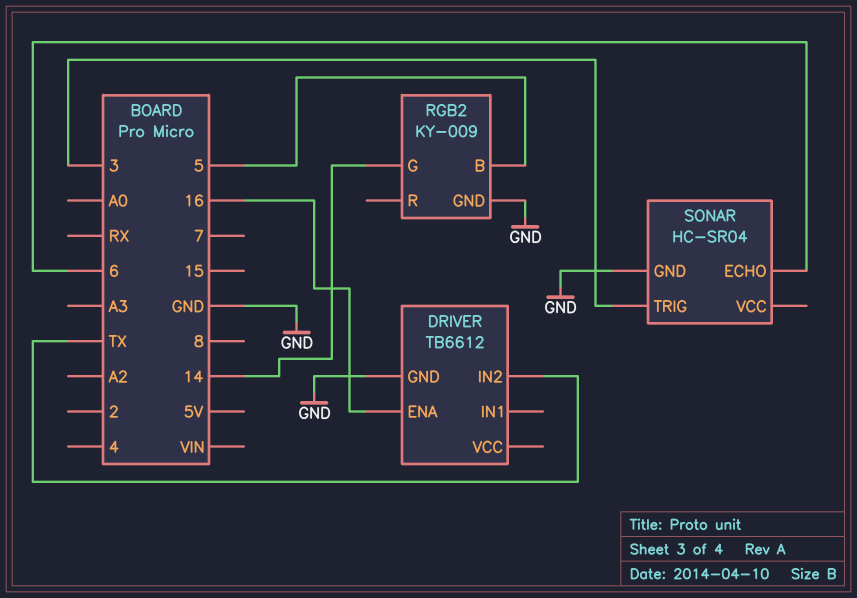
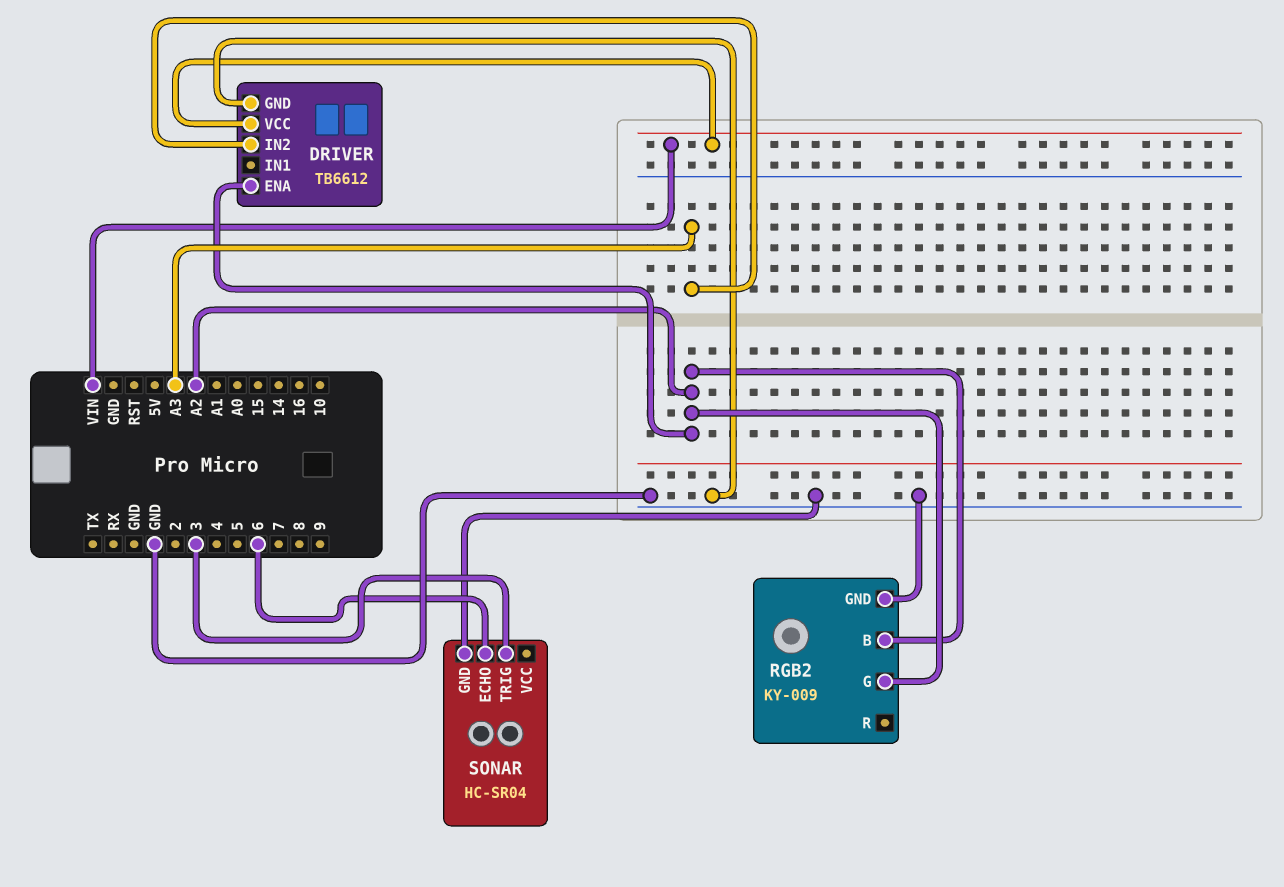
DRIVER pin ENA: 16 -> A2
DRIVER pin IN2: TX -> A3
DRIVER pin VCC: none -> VIN
RGB2 pin B: 5 -> A2
RGB2 pin G: 14 -> A2

